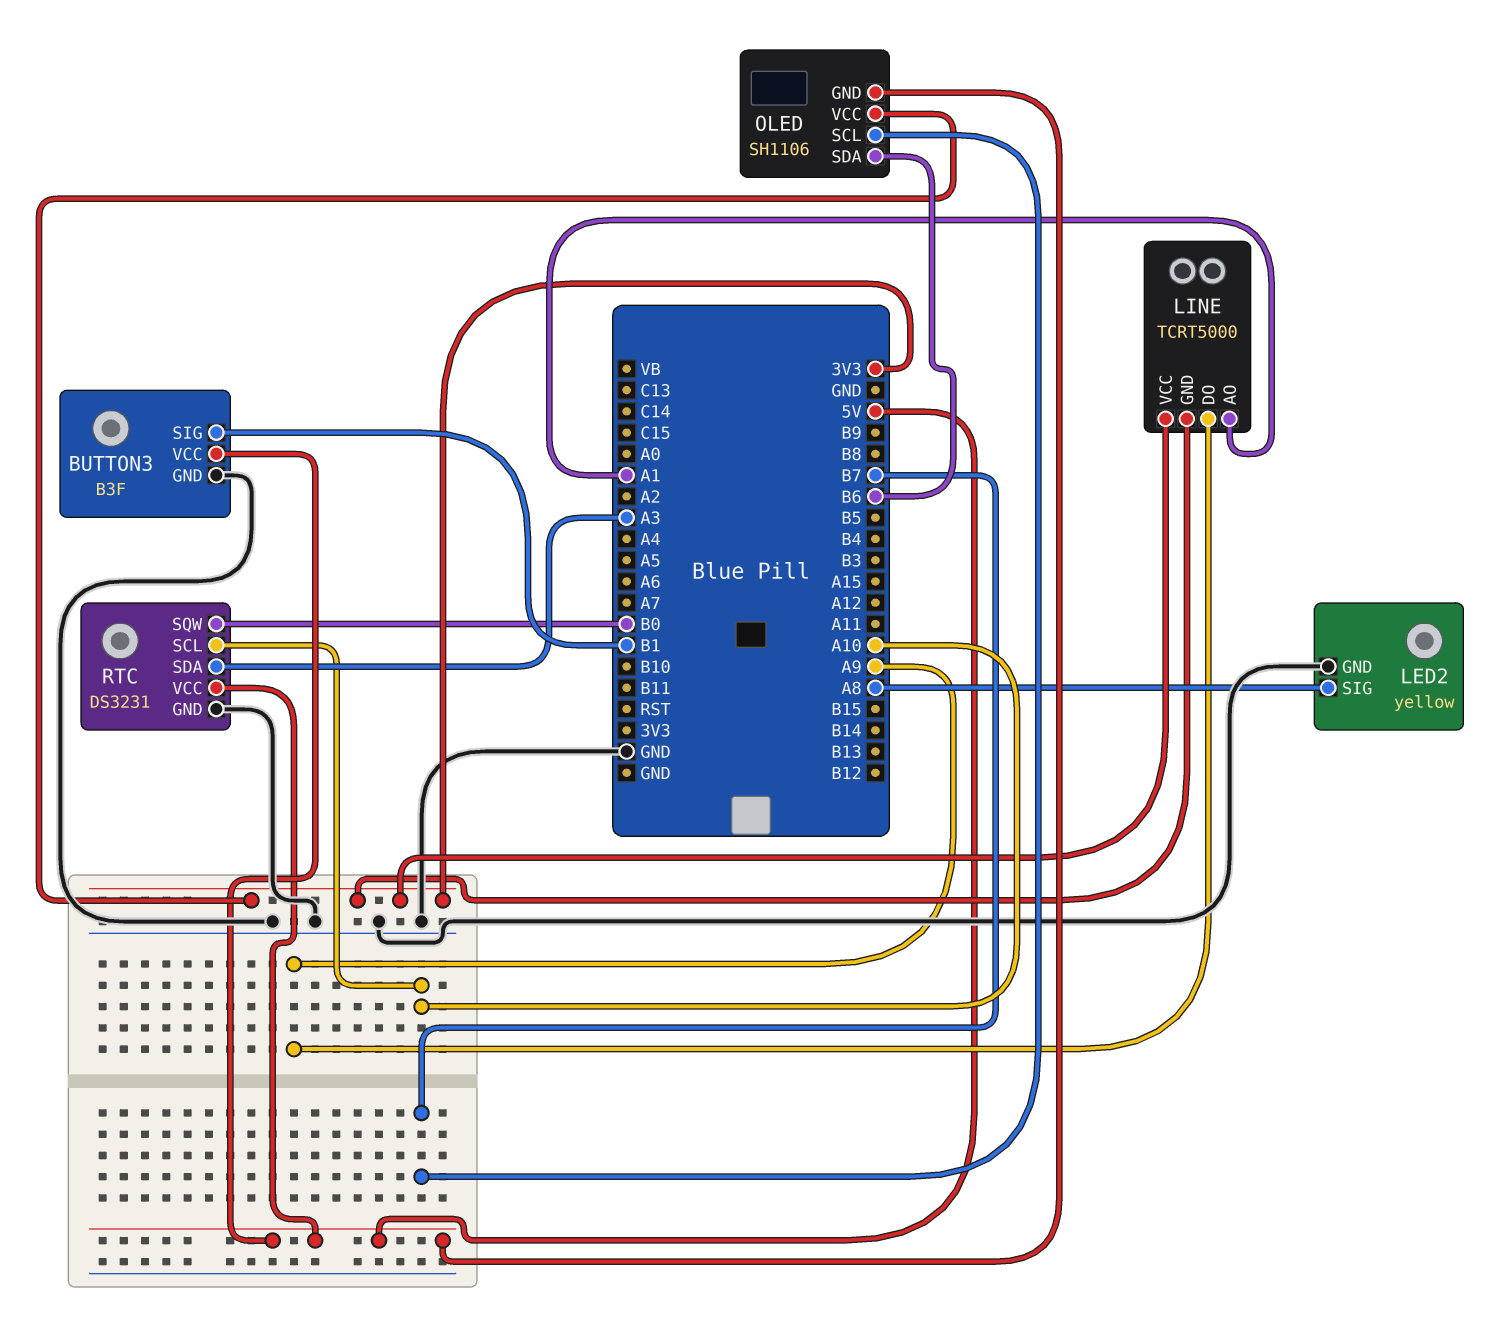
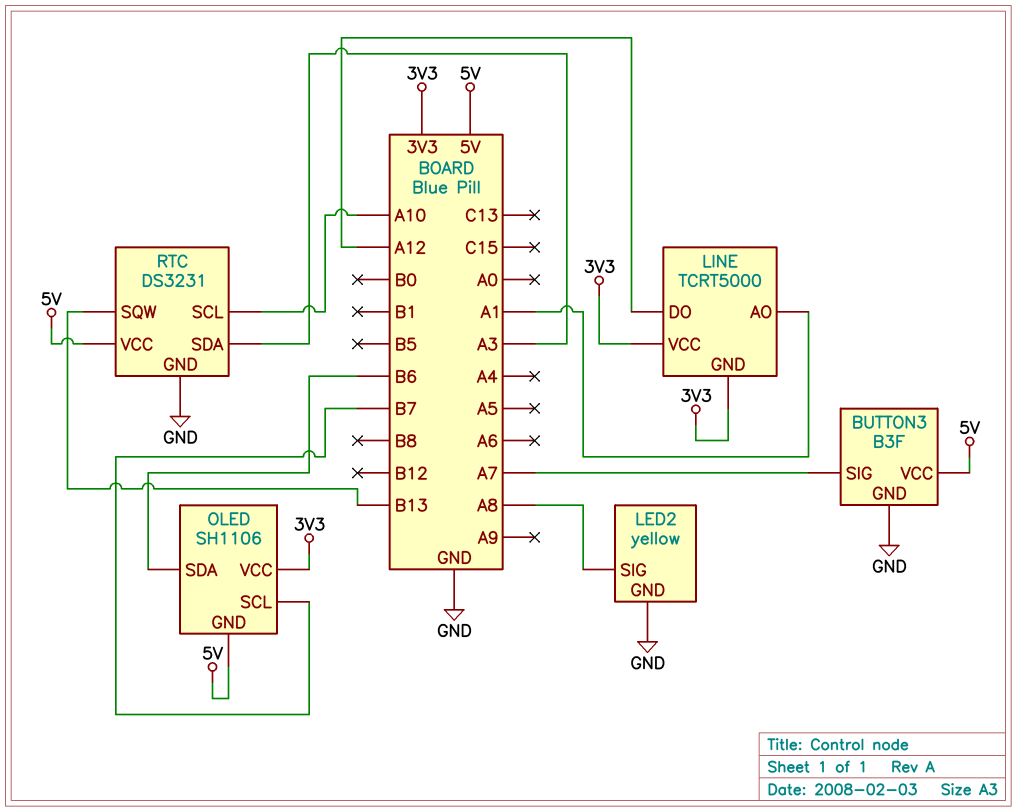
BUTTON3 pin SIG: B1 -> A7
LINE pin DO: A9 -> A12
RTC pin SQW: B0 -> B13

